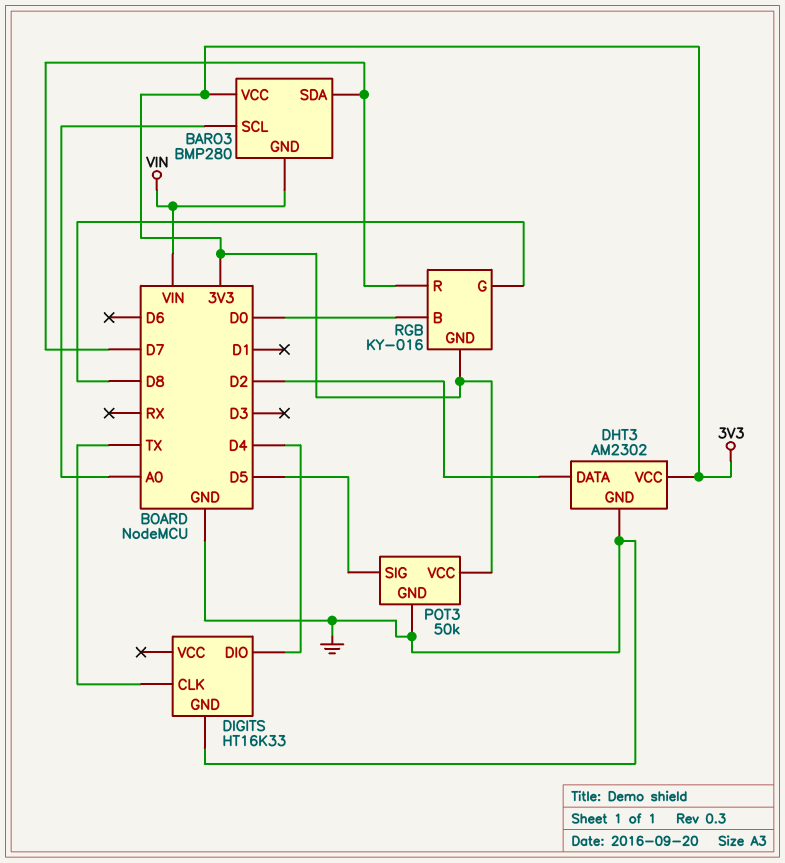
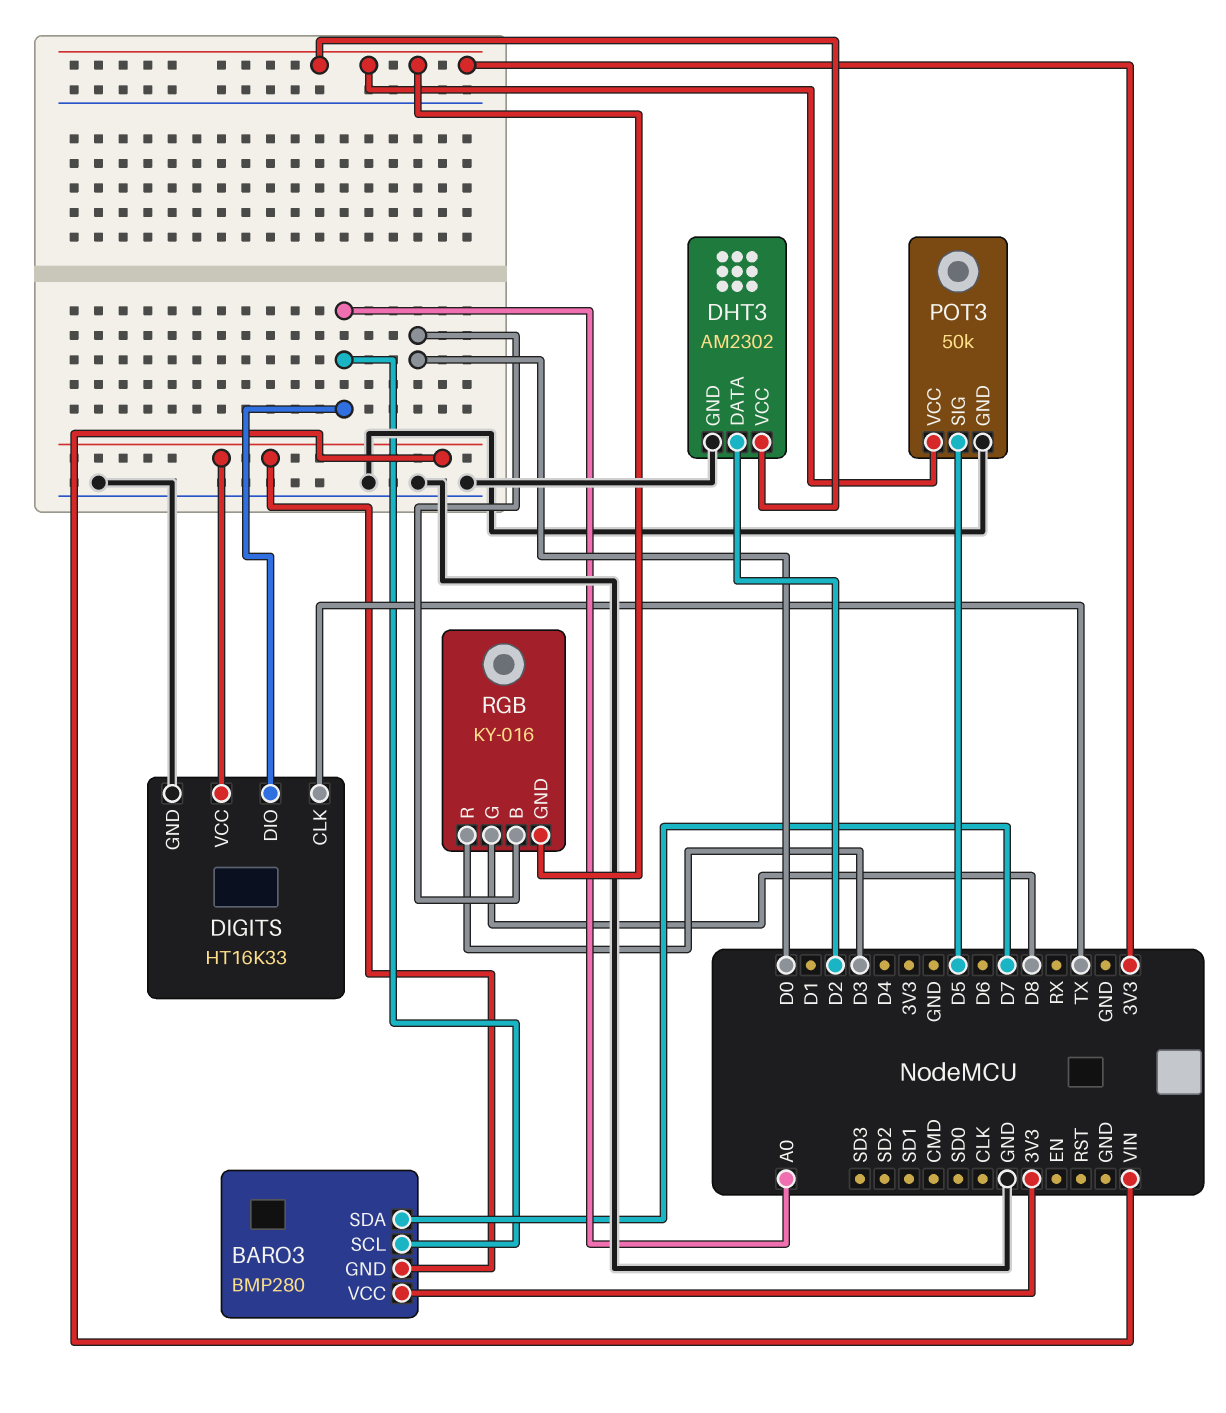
DIGITS pin DIO: D4 -> A0
DIGITS pin VCC: none -> VIN
RGB pin R: D7 -> D3

